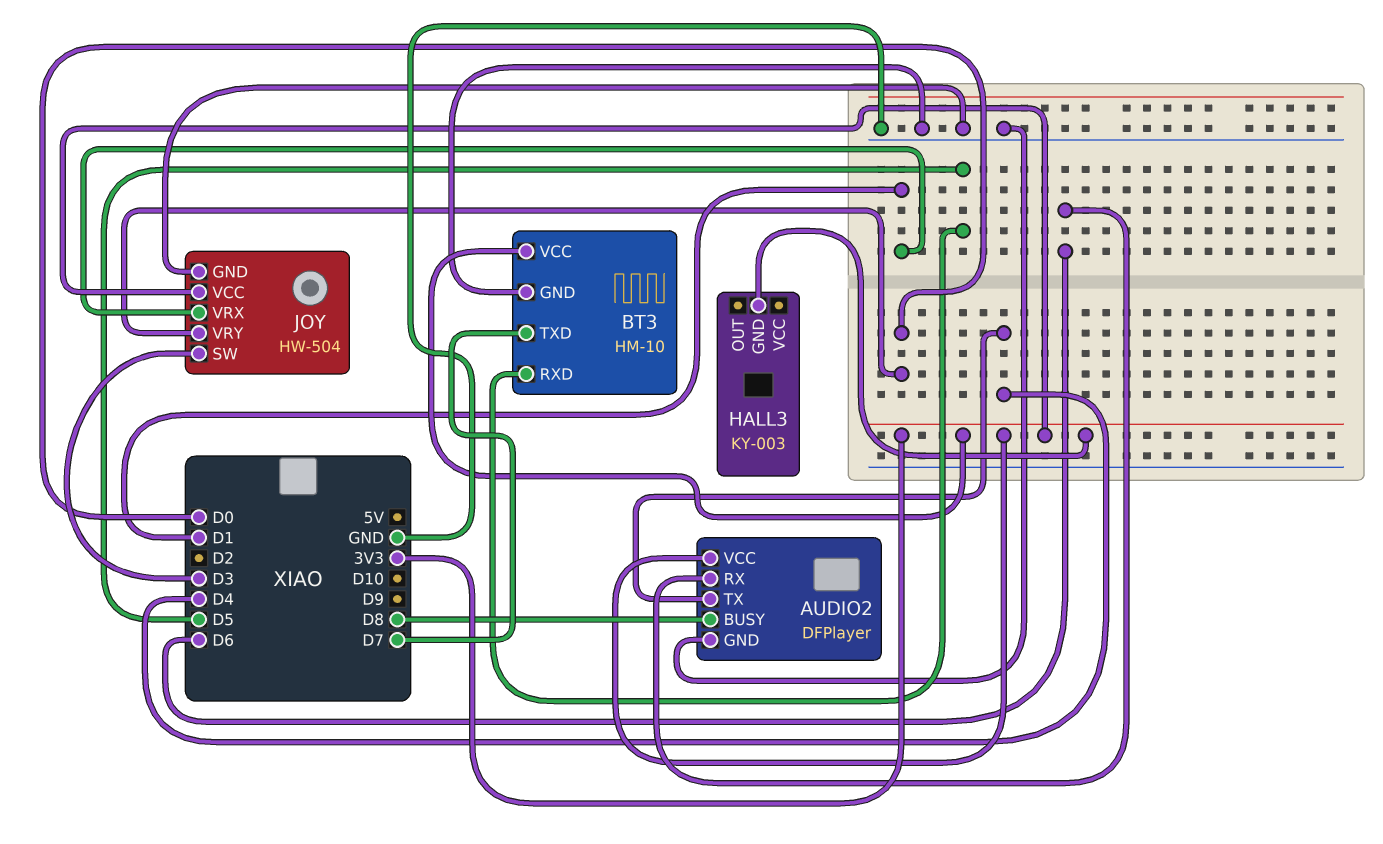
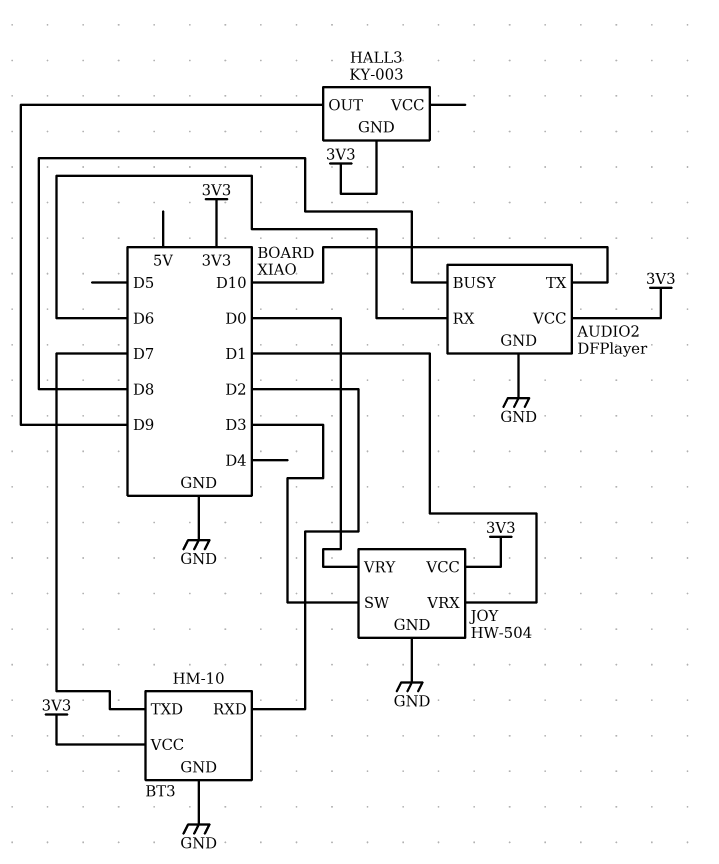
AUDIO2 pin TX: D4 -> D10
BT3 pin RXD: D5 -> D2
HALL3 pin OUT: none -> D9

